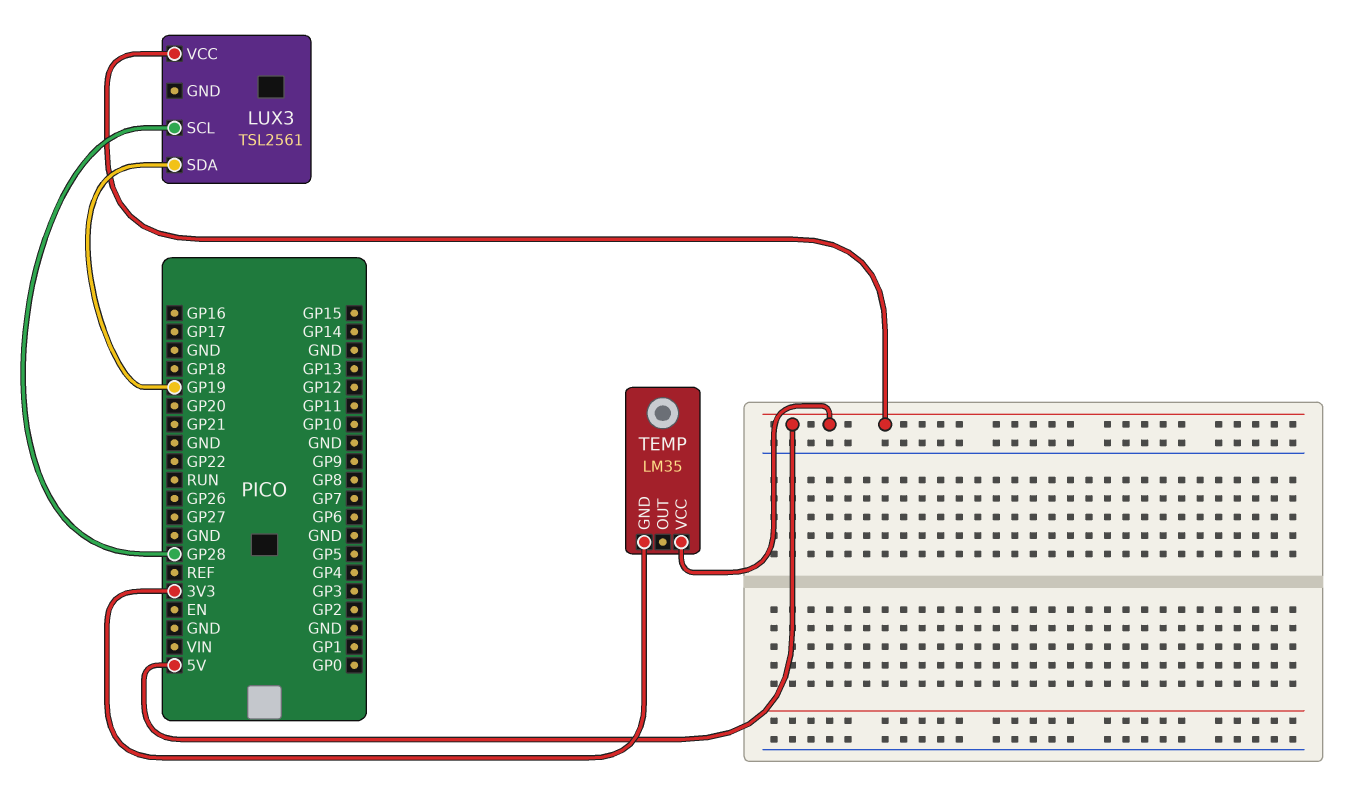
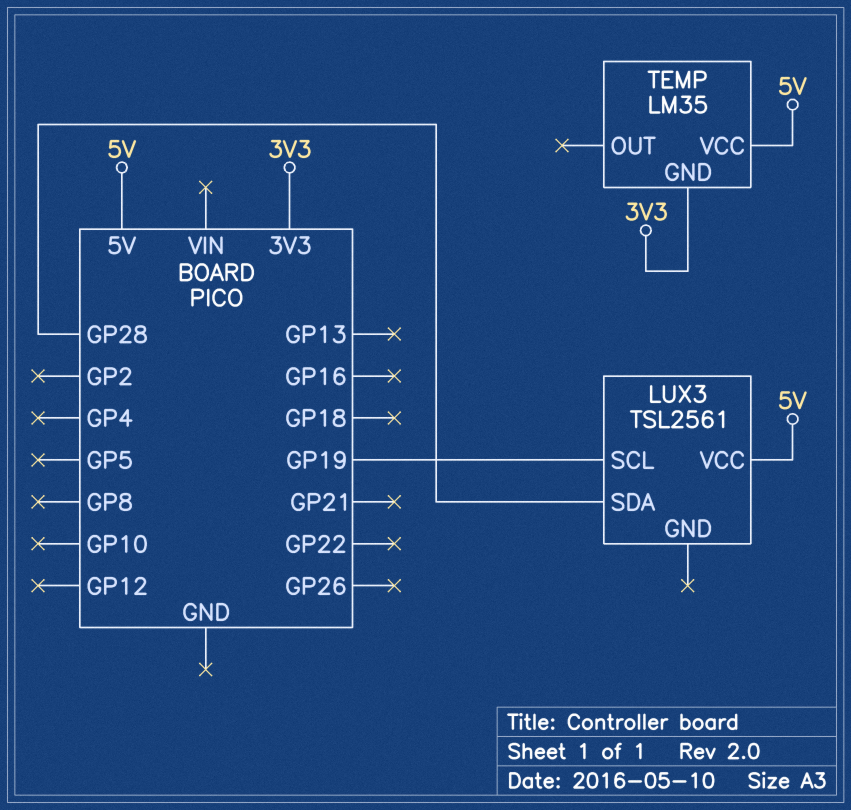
LUX3 pin SCL: GP28 -> GP19
LUX3 pin SDA: GP19 -> GP28

